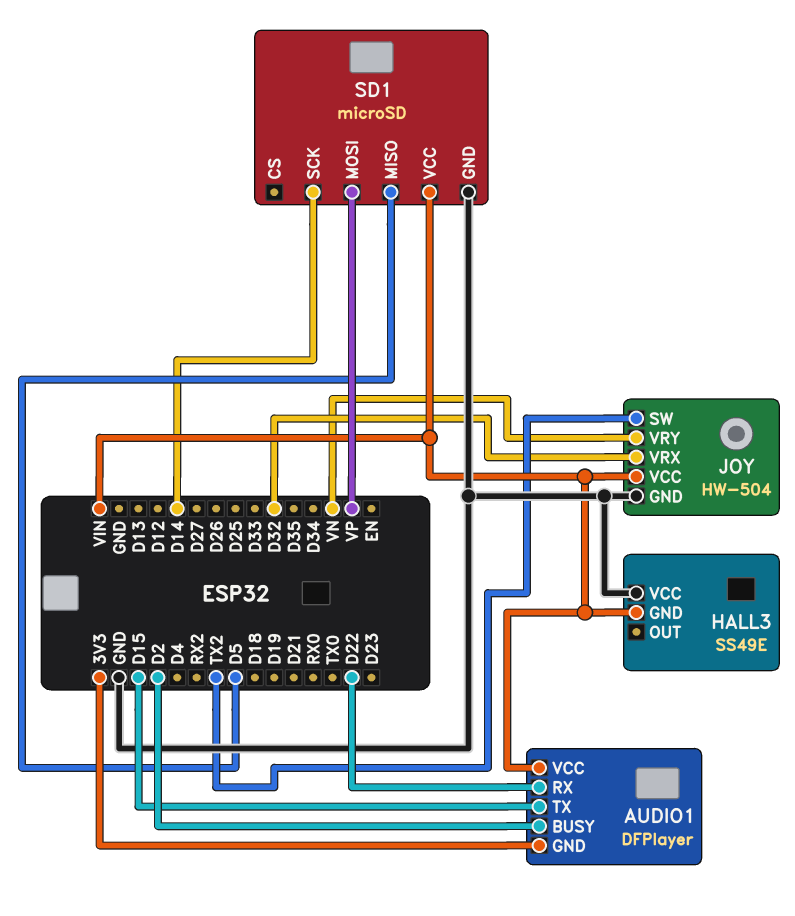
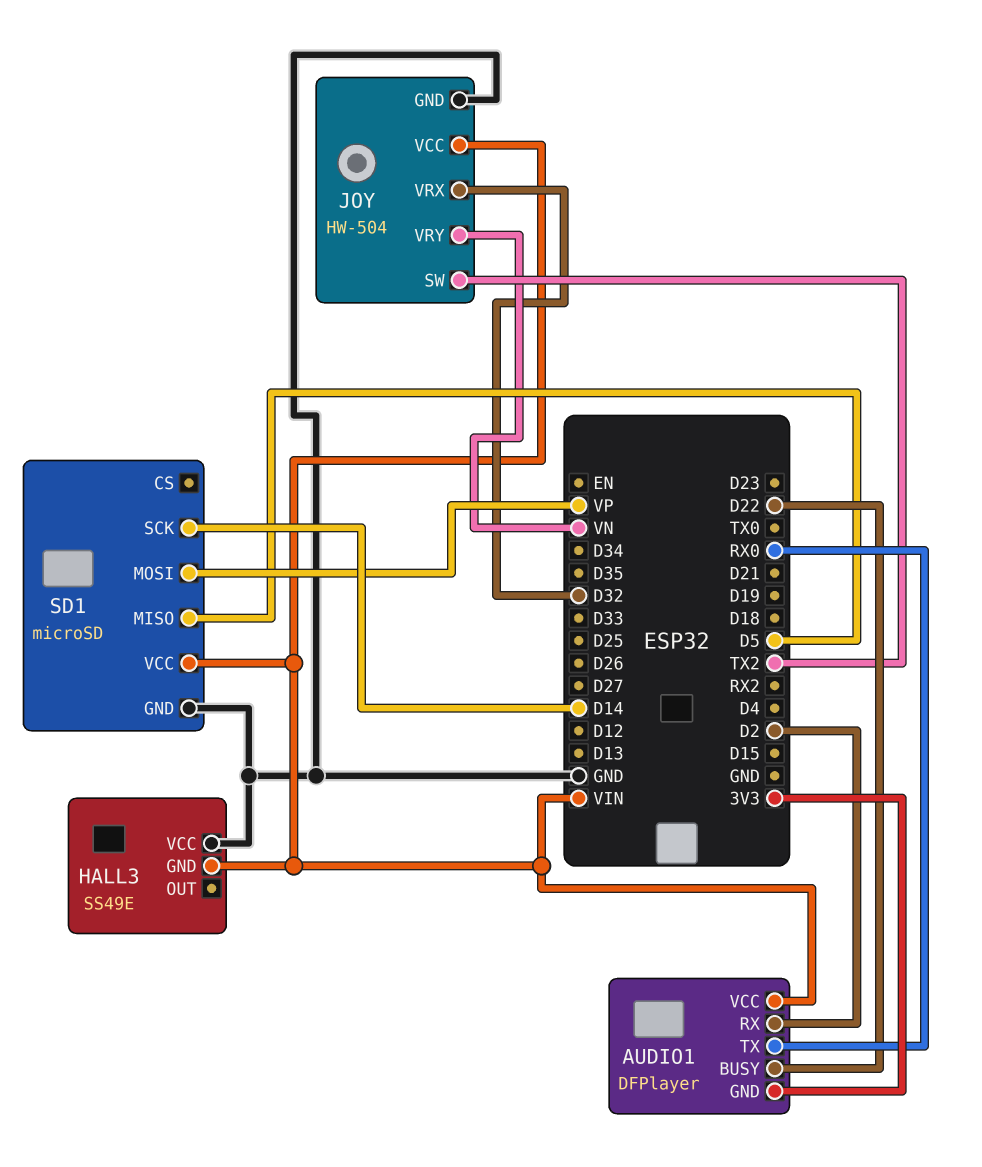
AUDIO1 pin BUSY: D2 -> D22
AUDIO1 pin RX: D22 -> D2
AUDIO1 pin TX: D15 -> RX0

